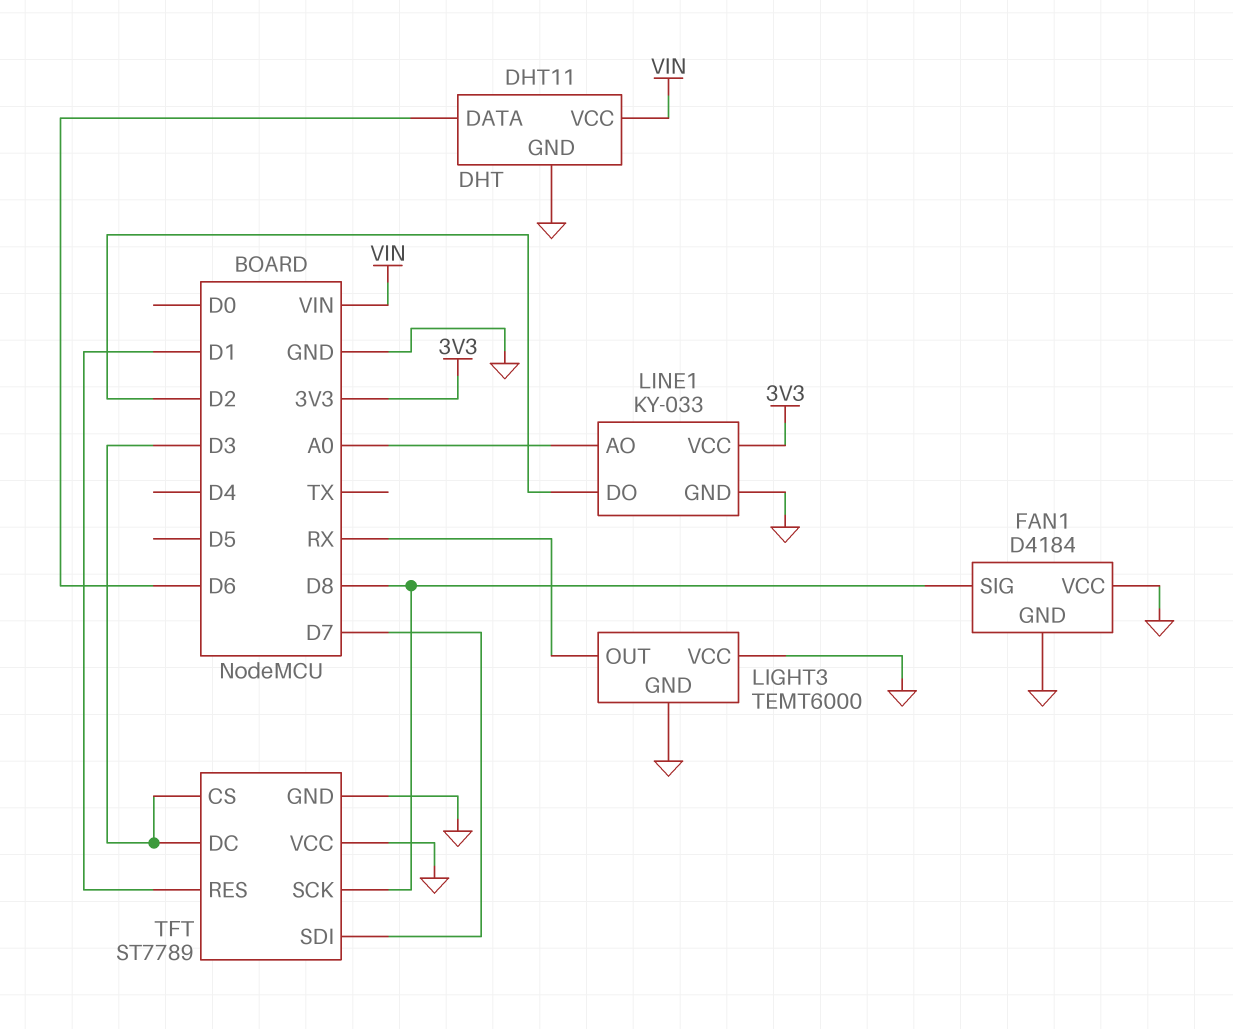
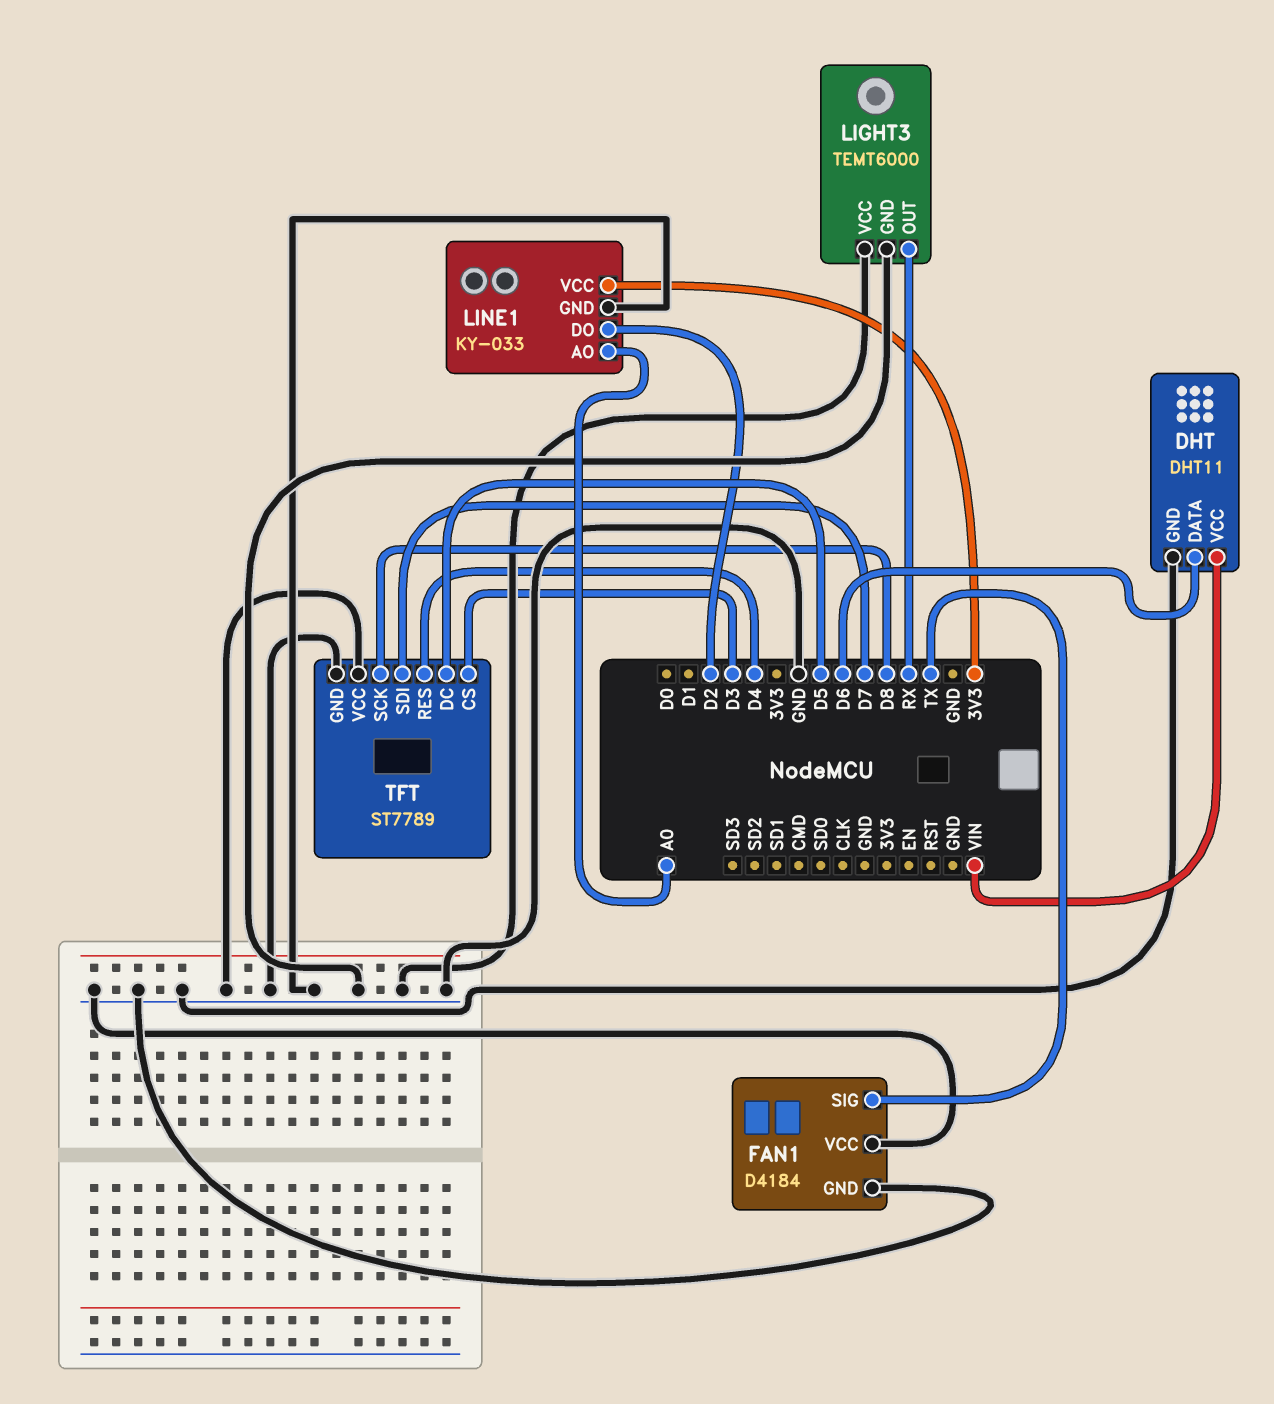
FAN1 pin SIG: D8 -> TX
TFT pin DC: D3 -> D5
TFT pin RES: D1 -> D4

